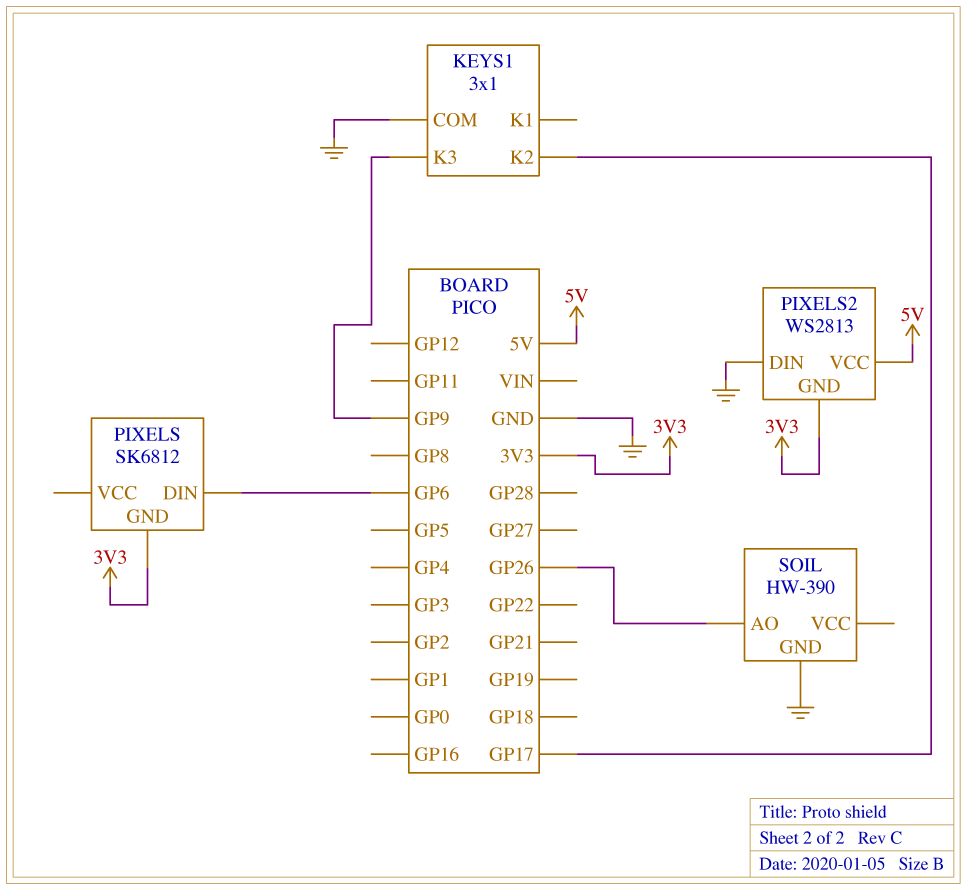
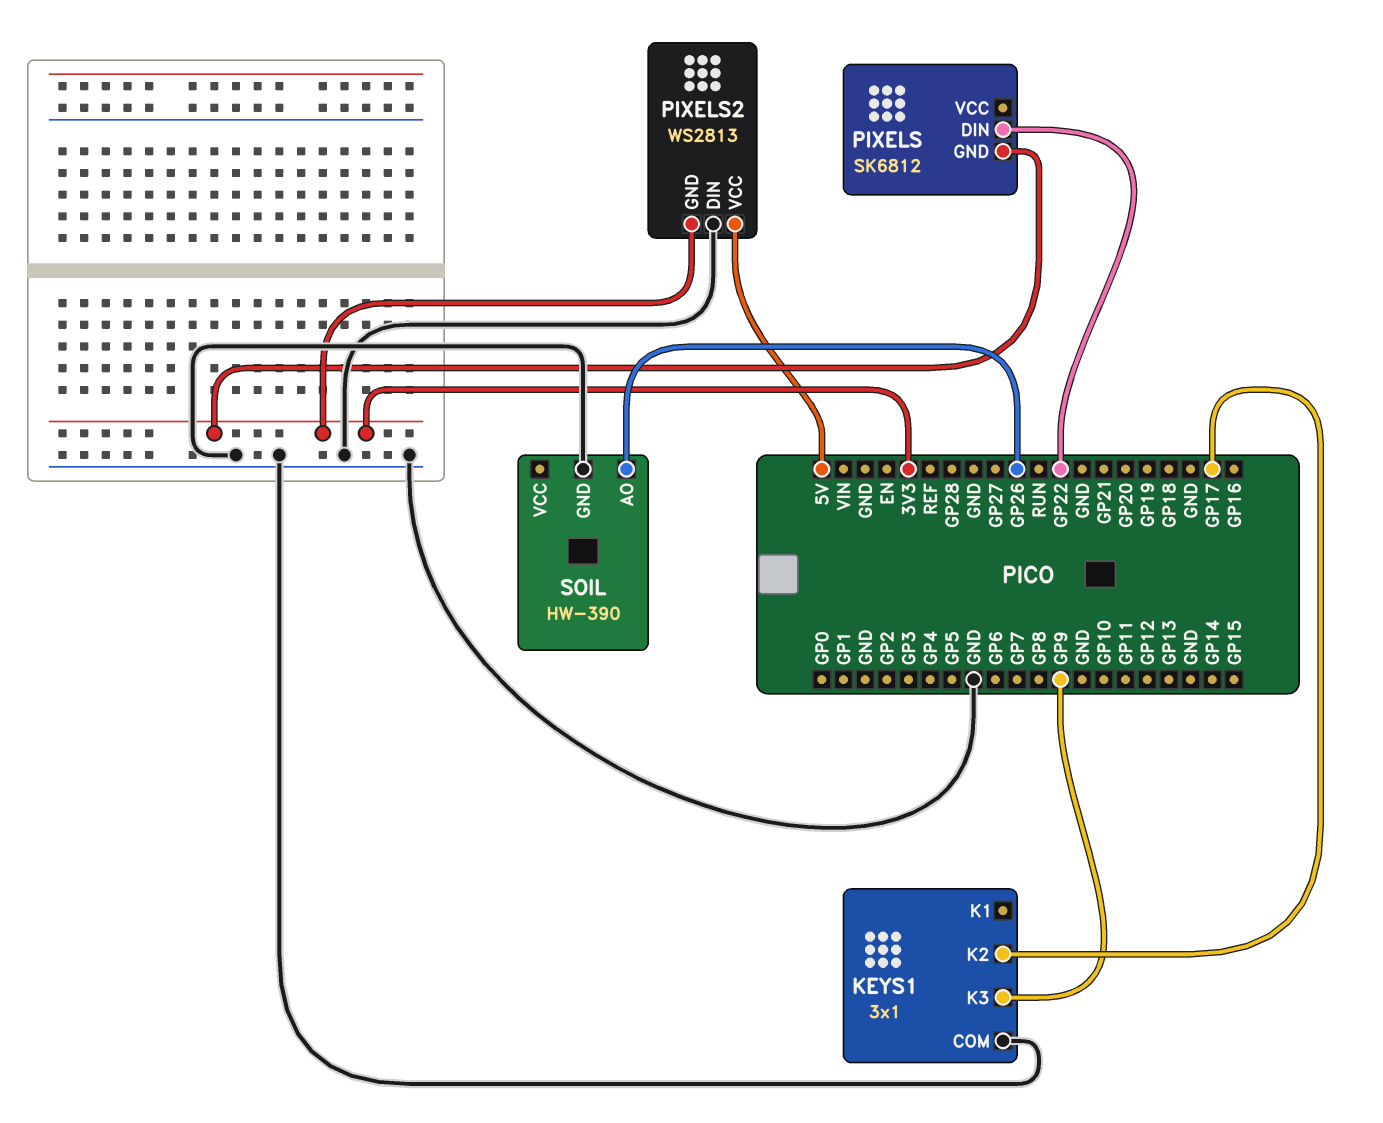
PIXELS pin DIN: GP6 -> GP22

